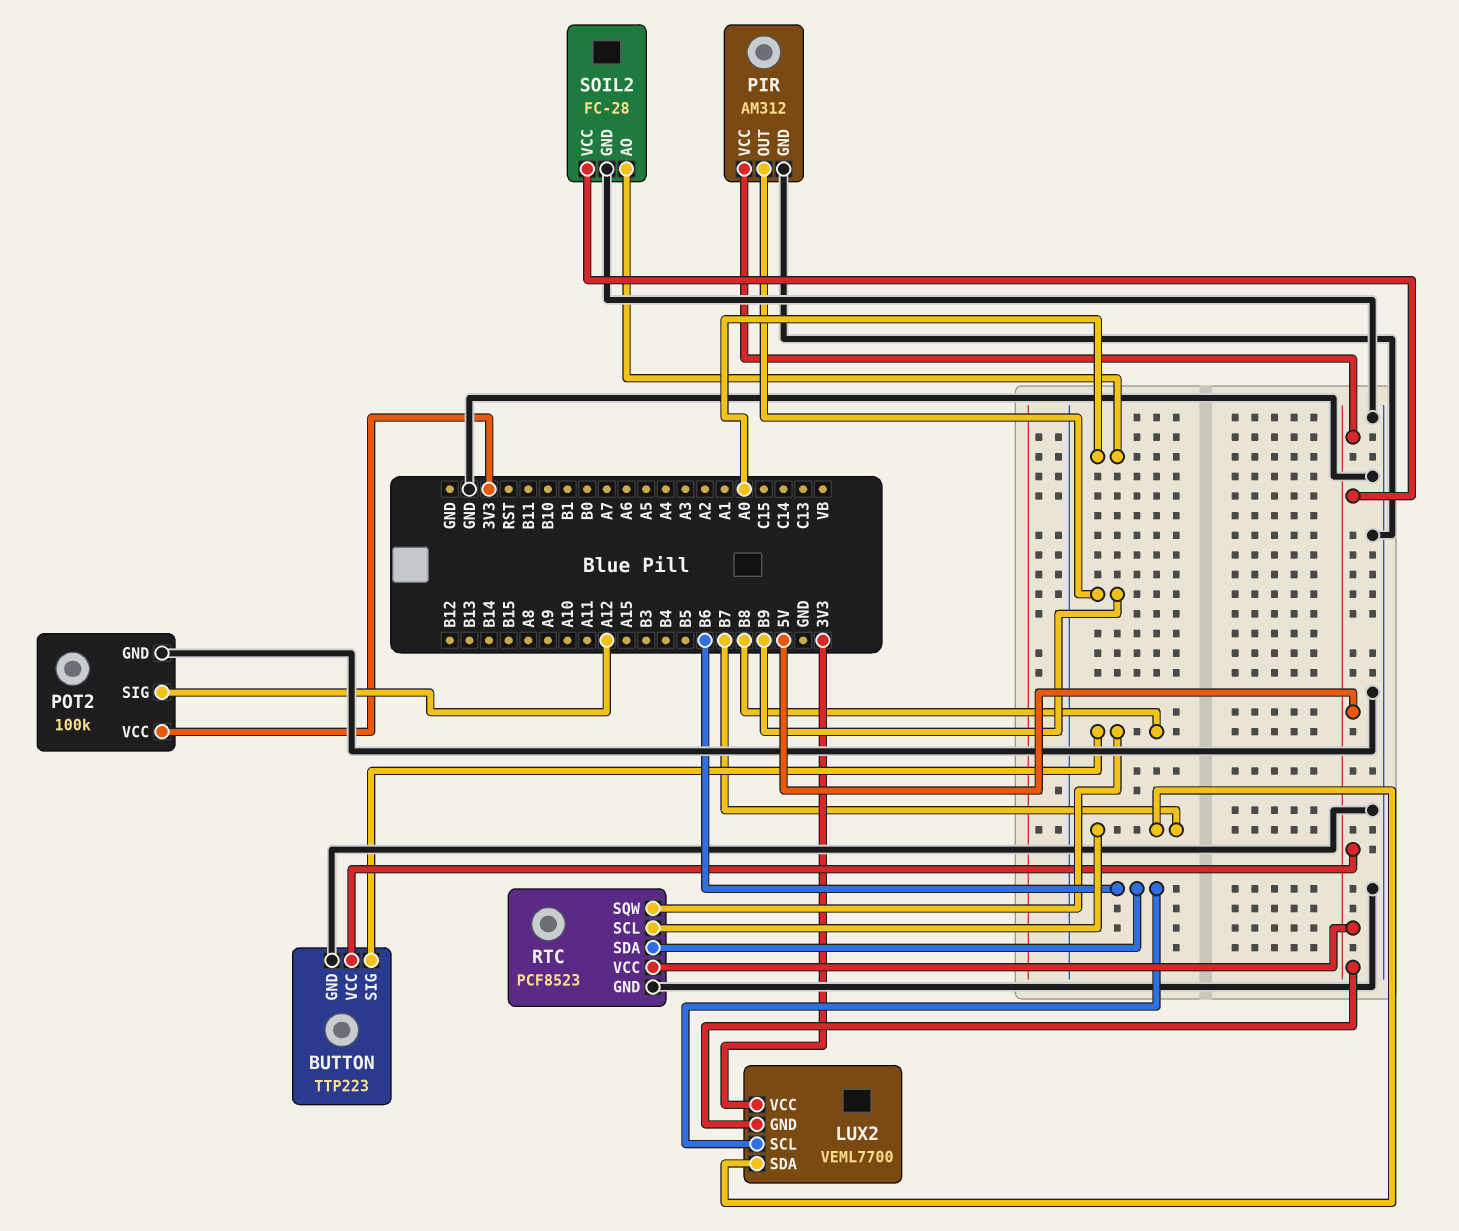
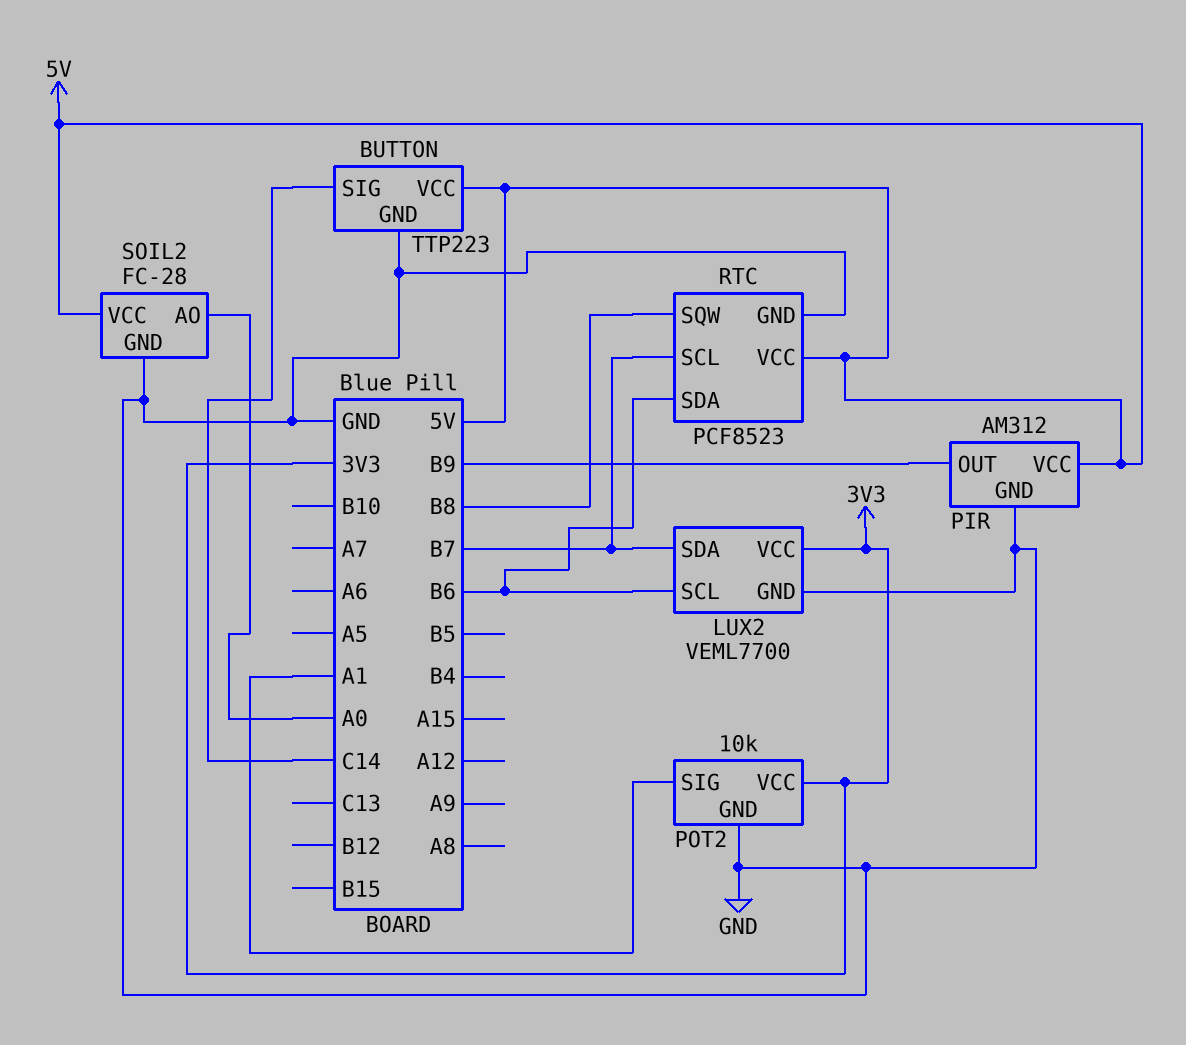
BUTTON pin SIG: B8 -> C14
LUX2 pin GND: 5V -> GND
POT2: 100k -> 10k
POT2 pin SIG: A12 -> A1

